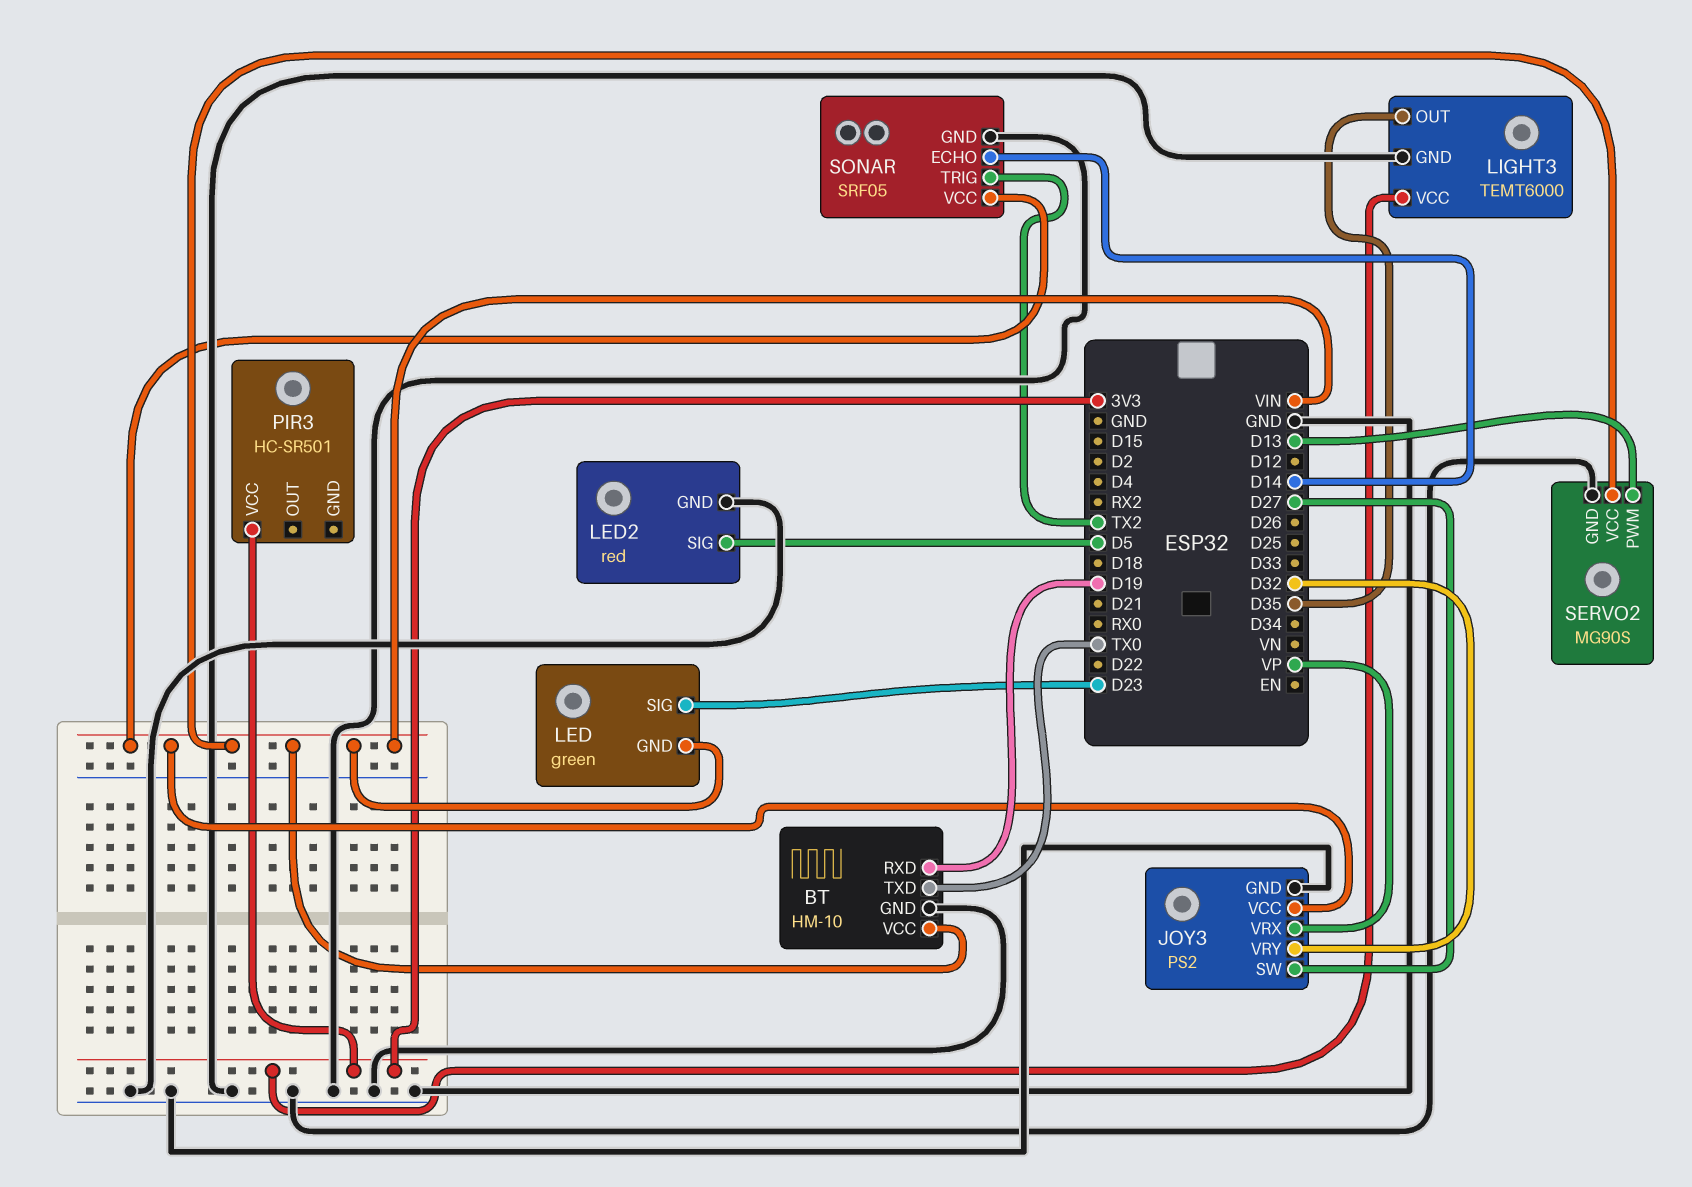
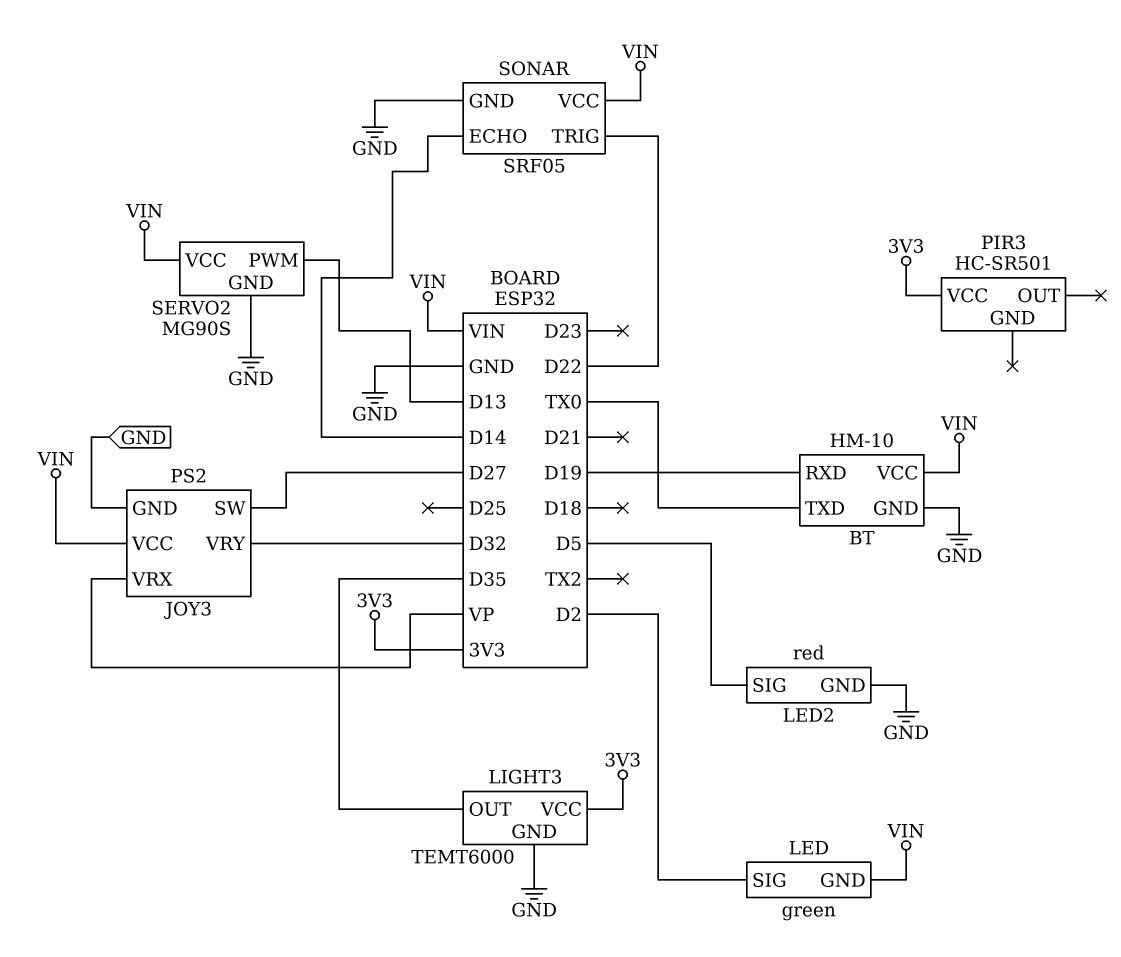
LED pin SIG: D23 -> D2
SONAR pin TRIG: TX2 -> D22

